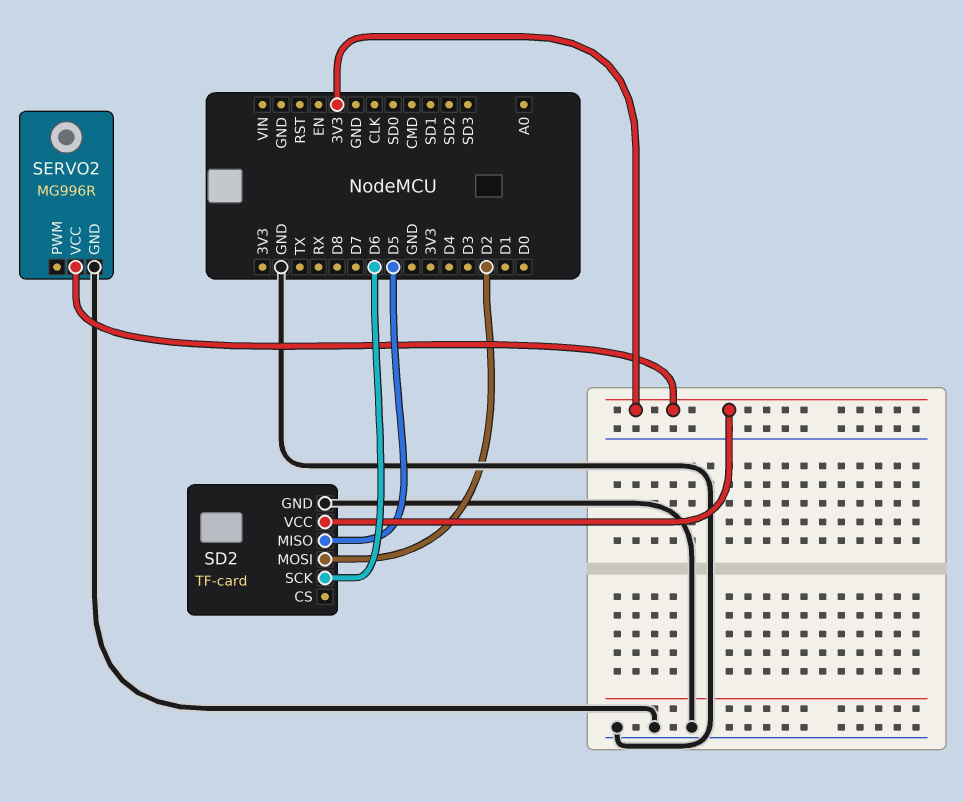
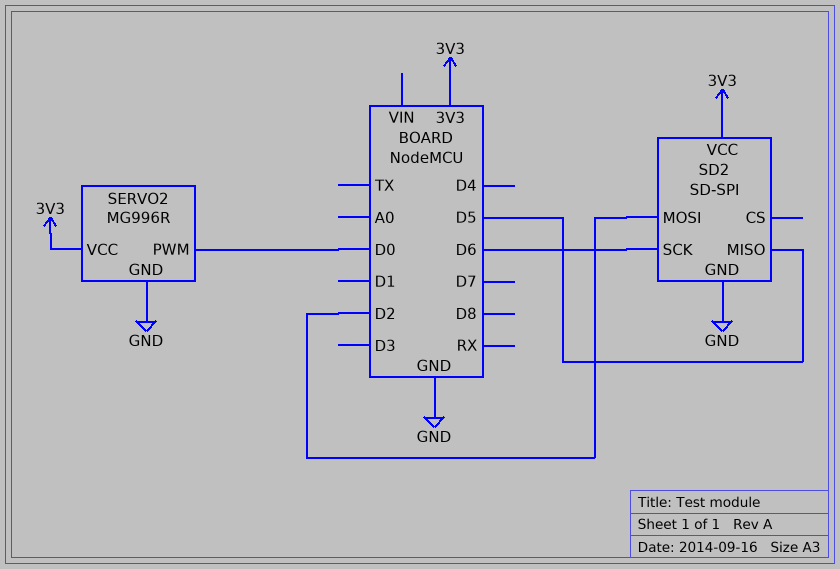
SD2: TF-card -> SD-SPI
SERVO2 pin PWM: none -> D0

